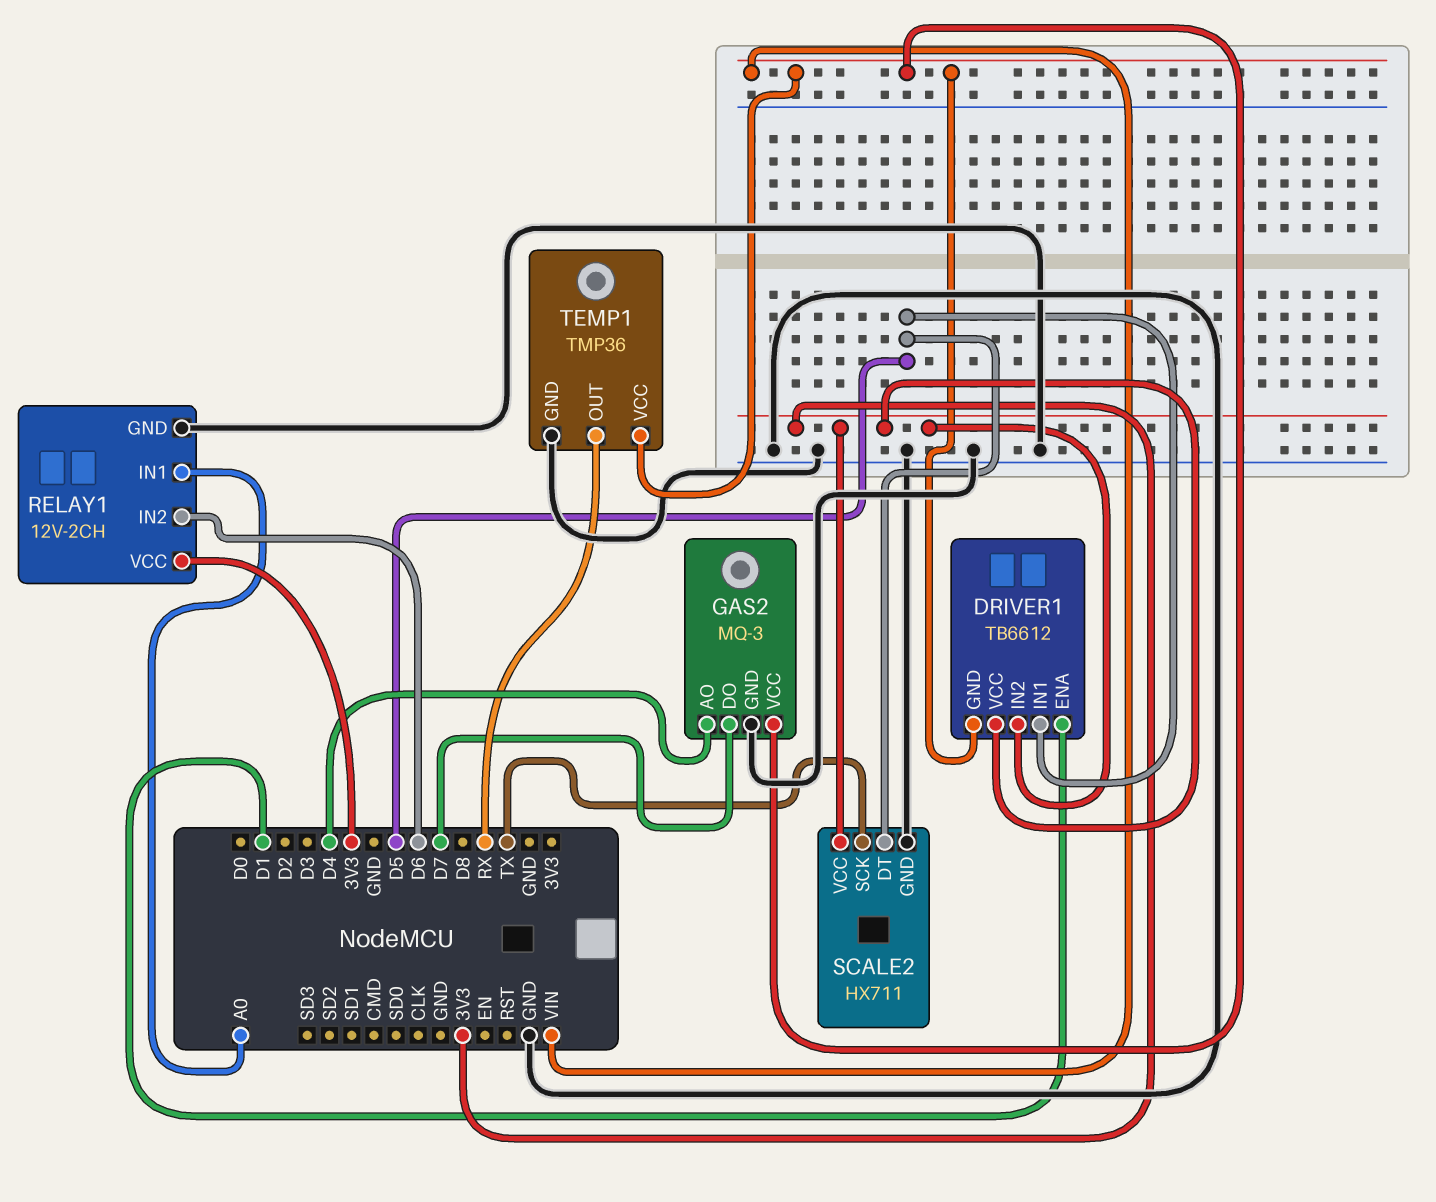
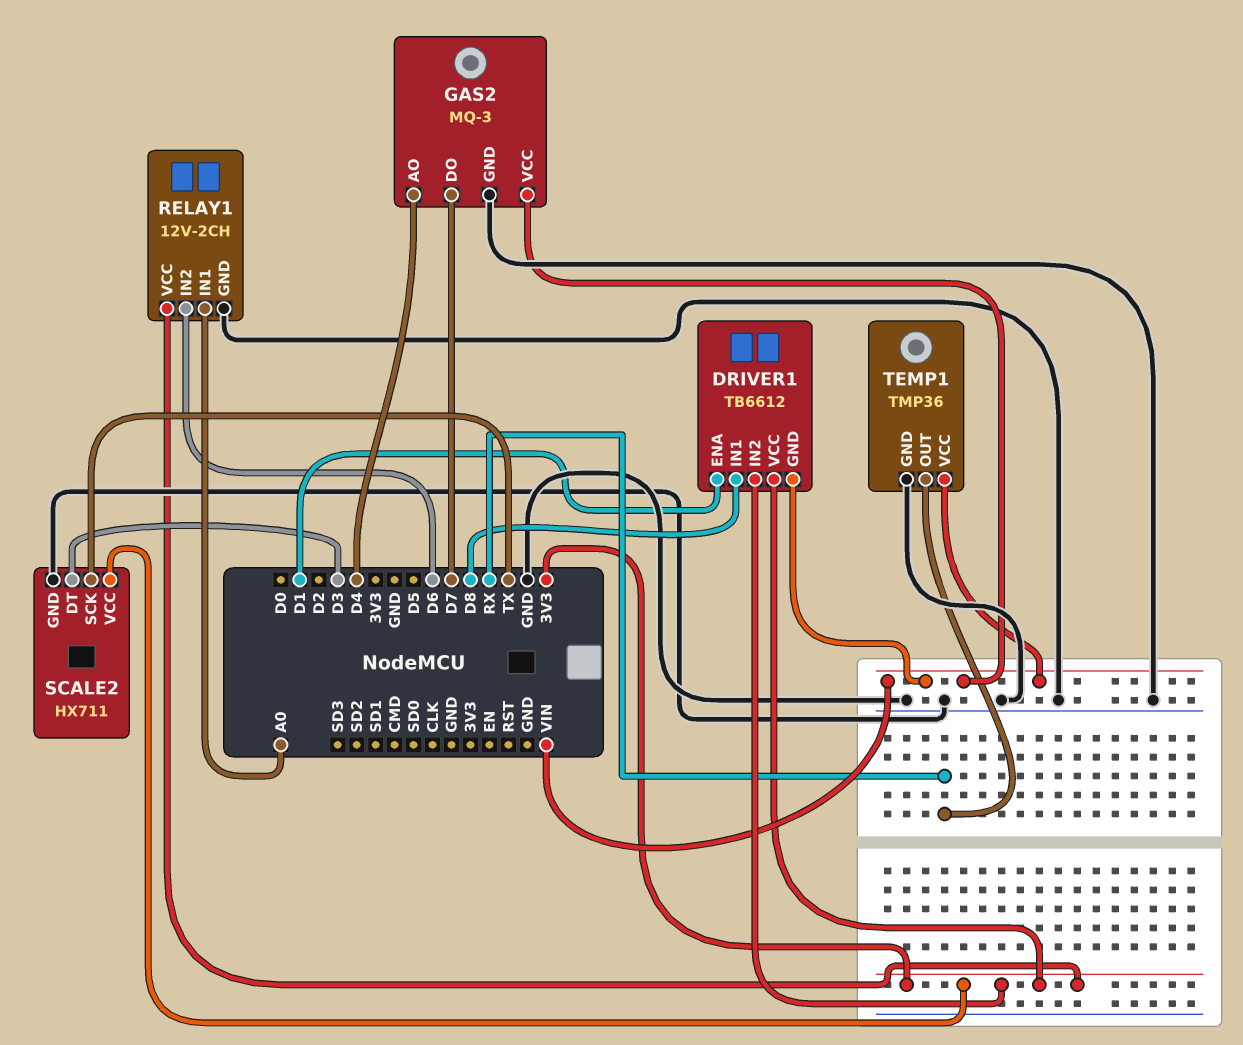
DRIVER1 pin IN1: D5 -> D8
SCALE2 pin DT: D5 -> D3

